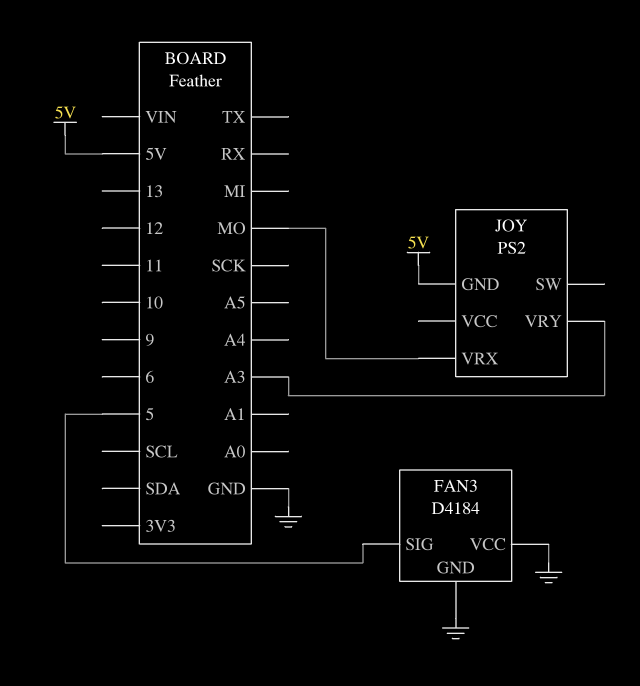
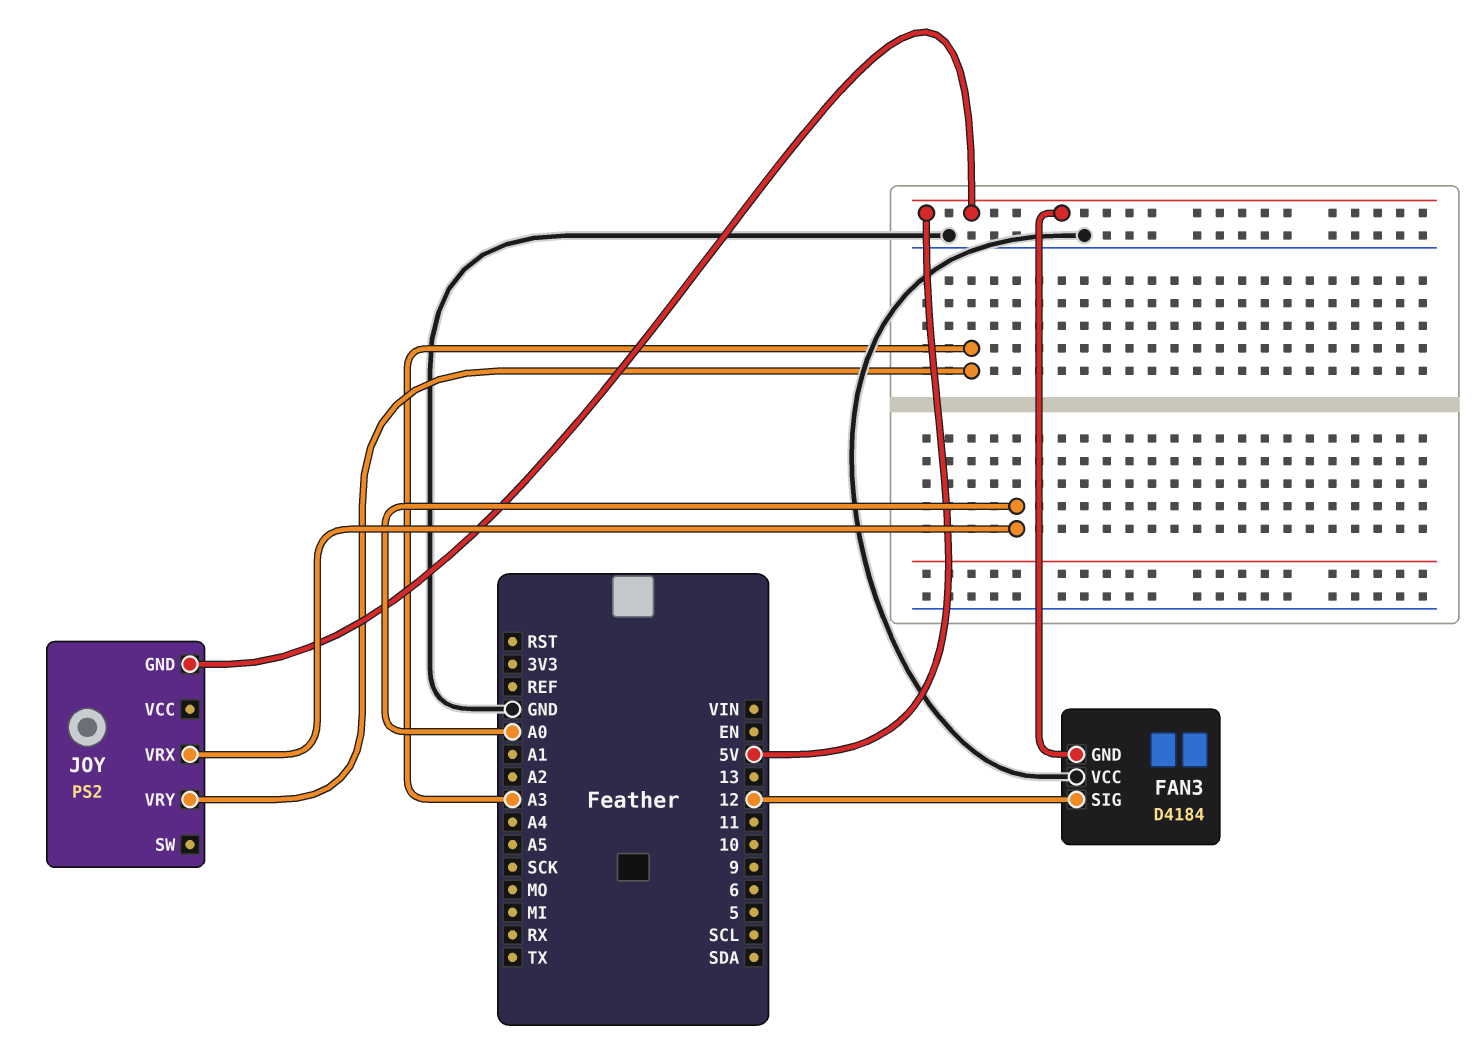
FAN3 pin GND: GND -> 5V
FAN3 pin SIG: 5 -> 12
JOY pin VRX: MO -> A0

